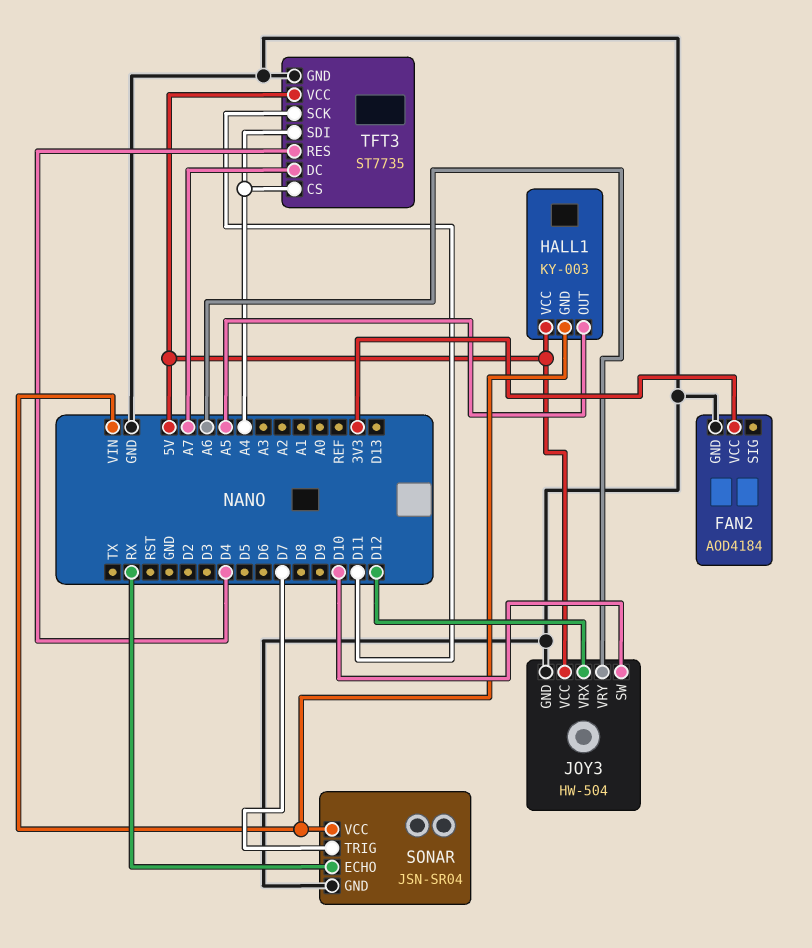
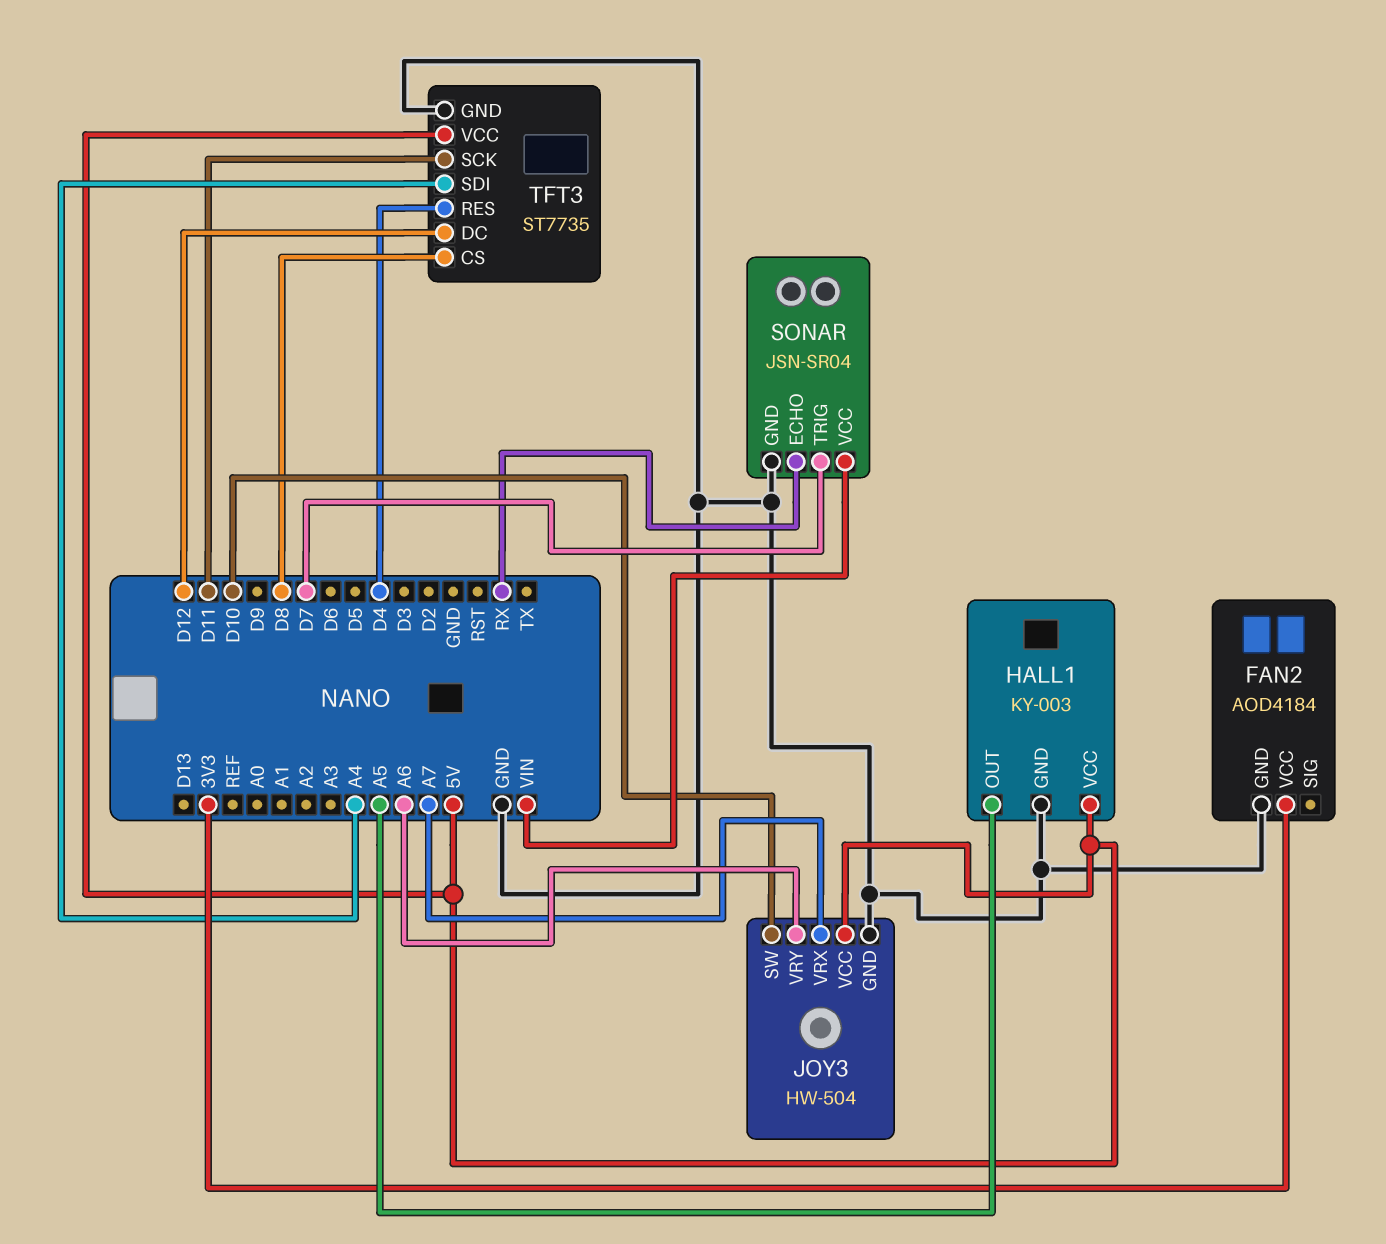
HALL1 pin GND: VIN -> GND
JOY3 pin VRX: D12 -> A7
TFT3 pin CS: A4 -> D8
TFT3 pin DC: A7 -> D12

